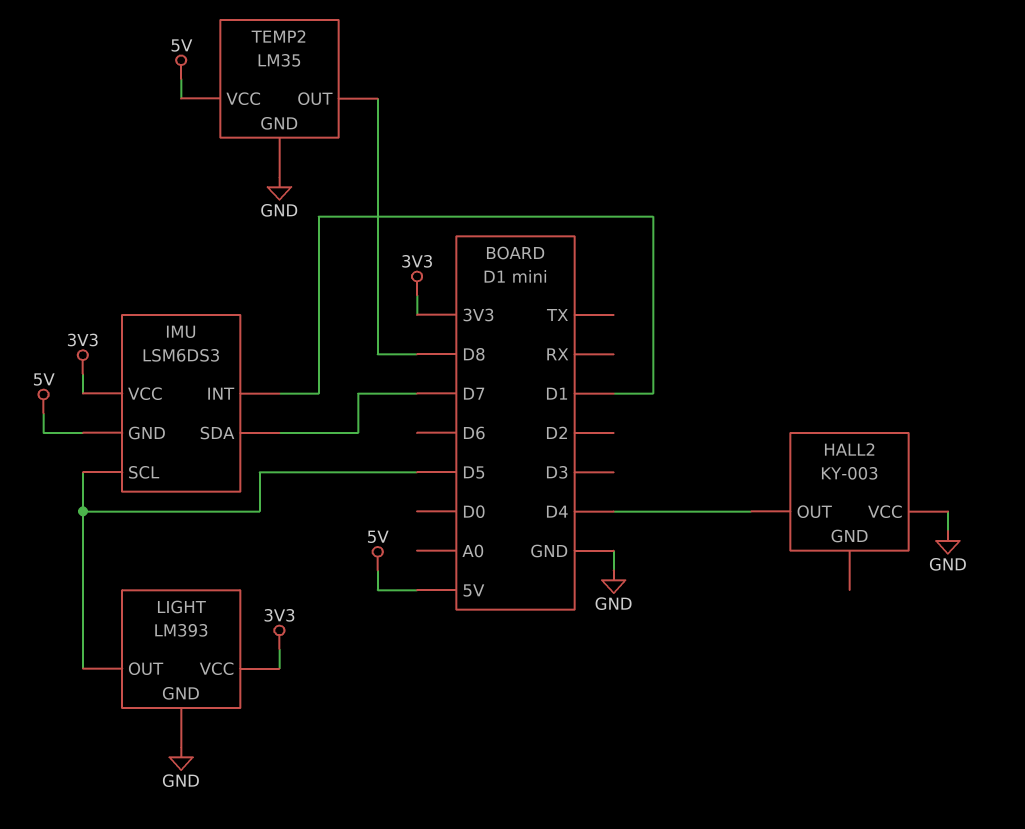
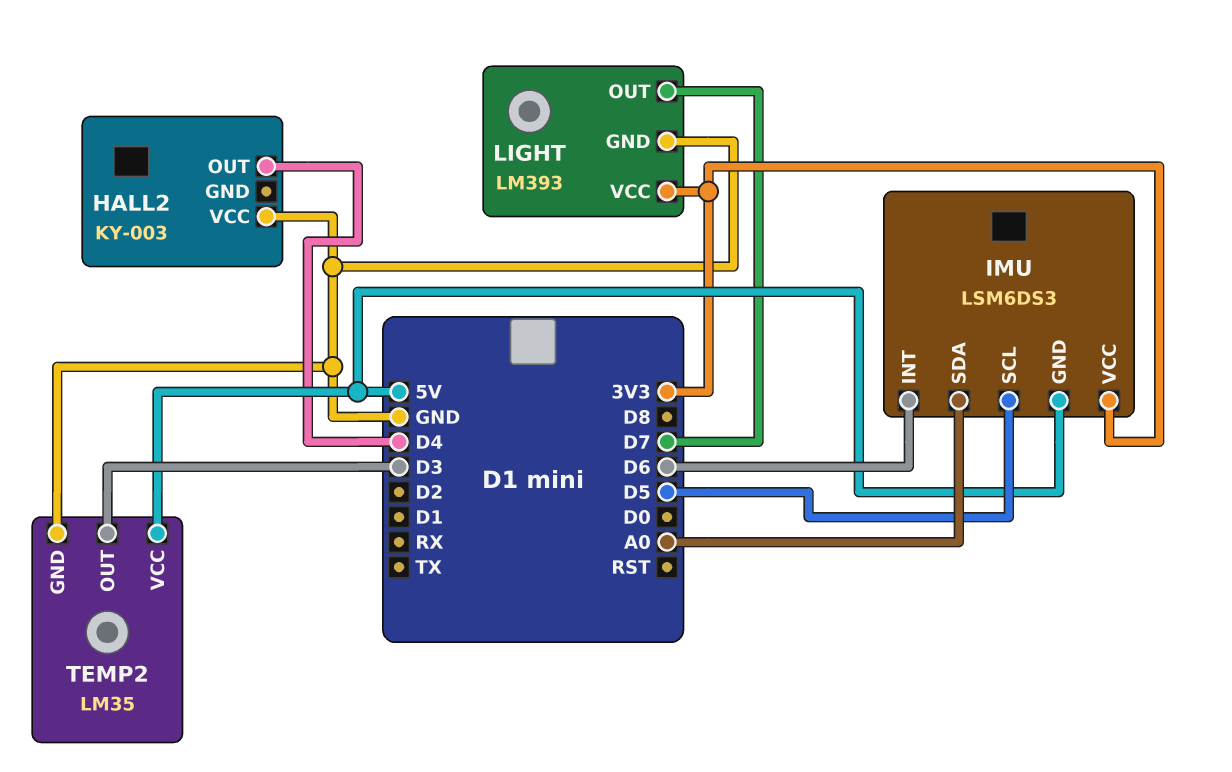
IMU pin INT: D1 -> D6
IMU pin SDA: D7 -> A0
LIGHT pin OUT: D5 -> D7
TEMP2 pin OUT: D8 -> D3

